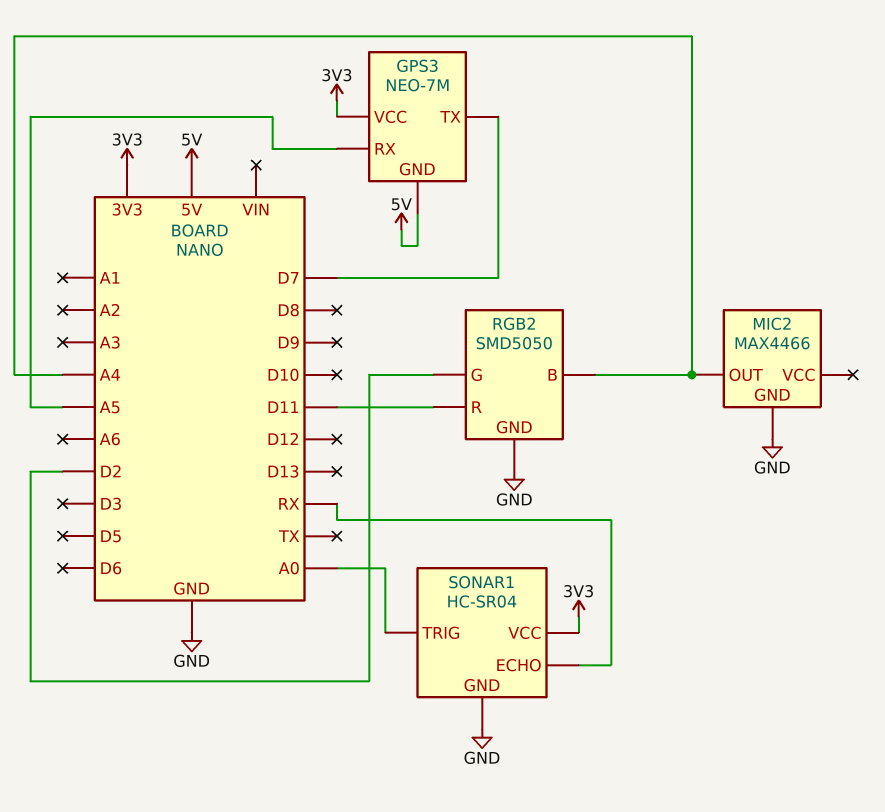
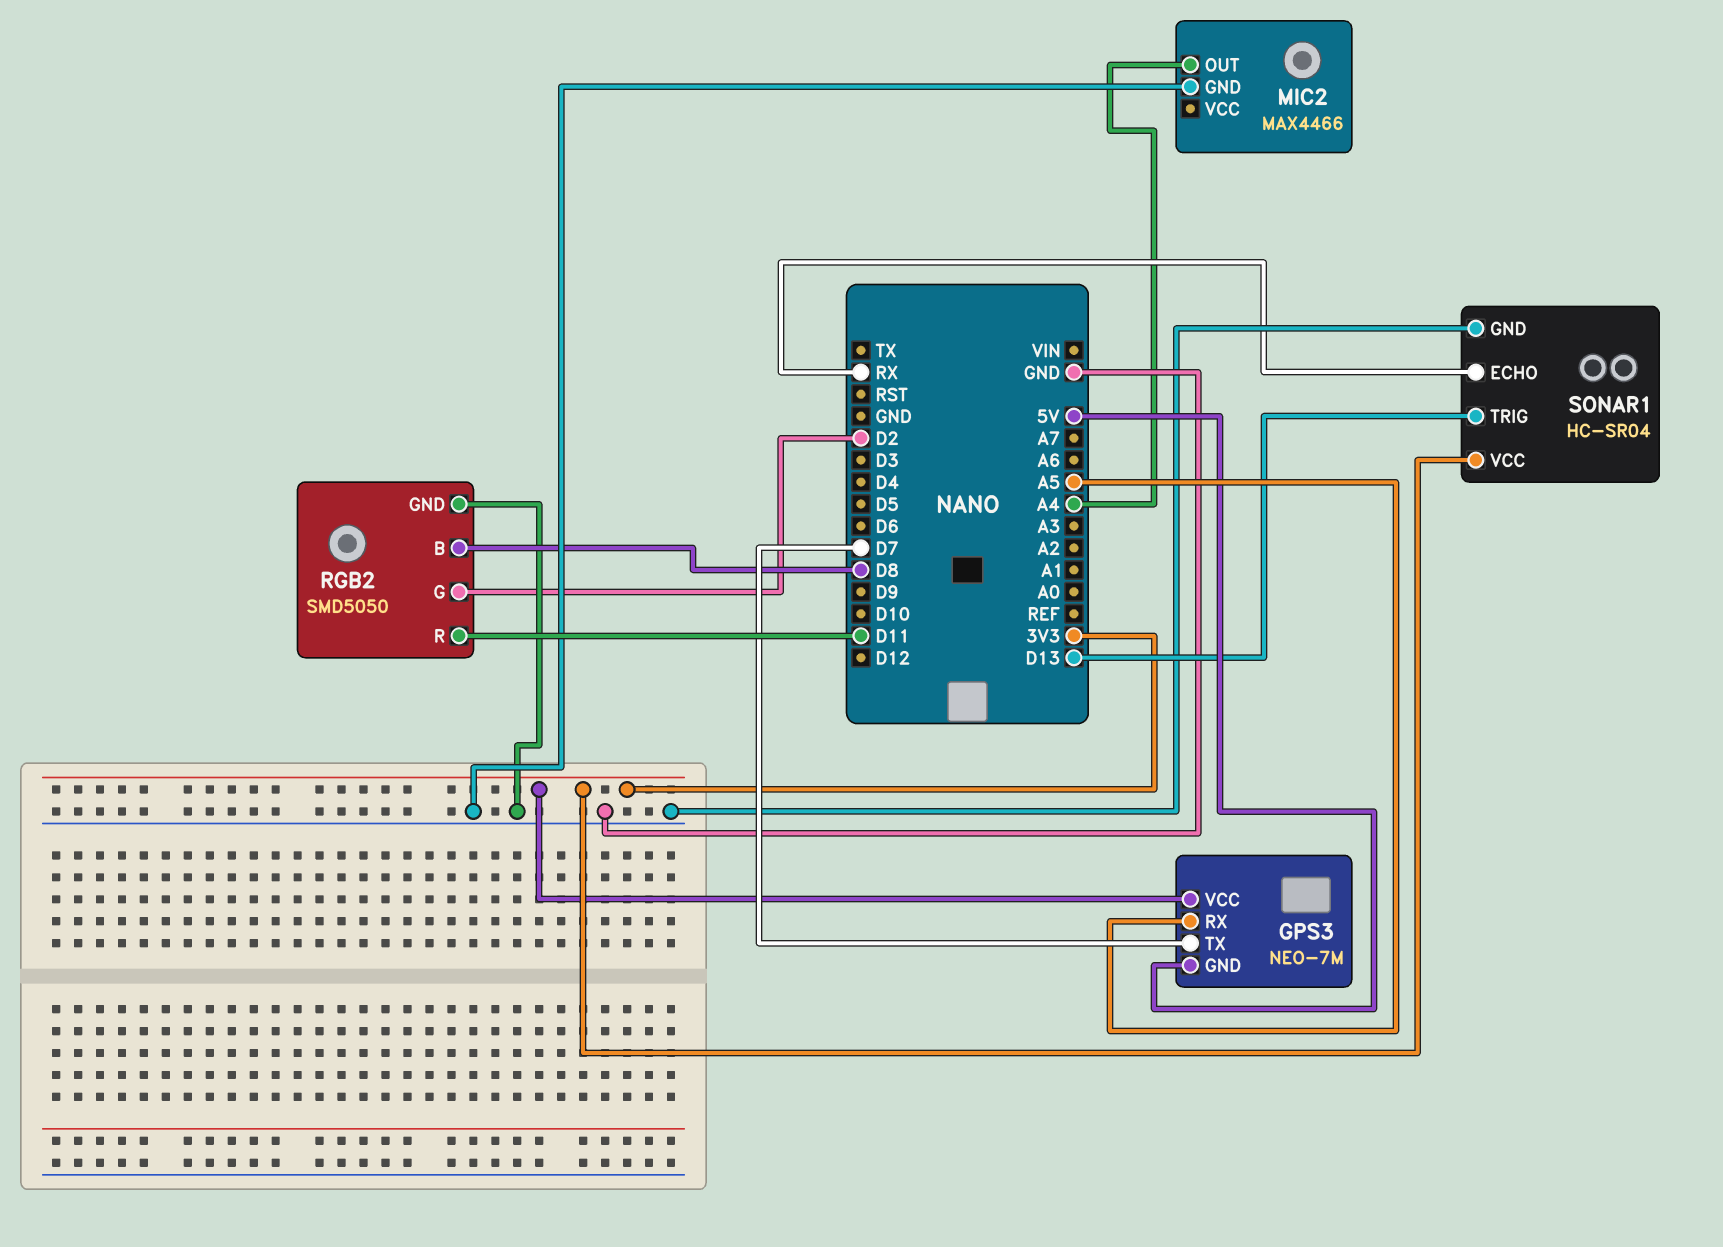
RGB2 pin B: A4 -> D8
SONAR1 pin TRIG: A0 -> D13

